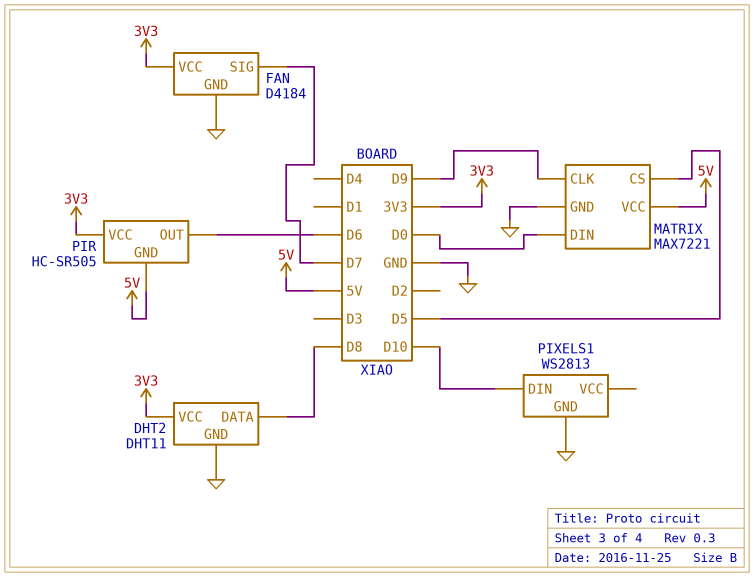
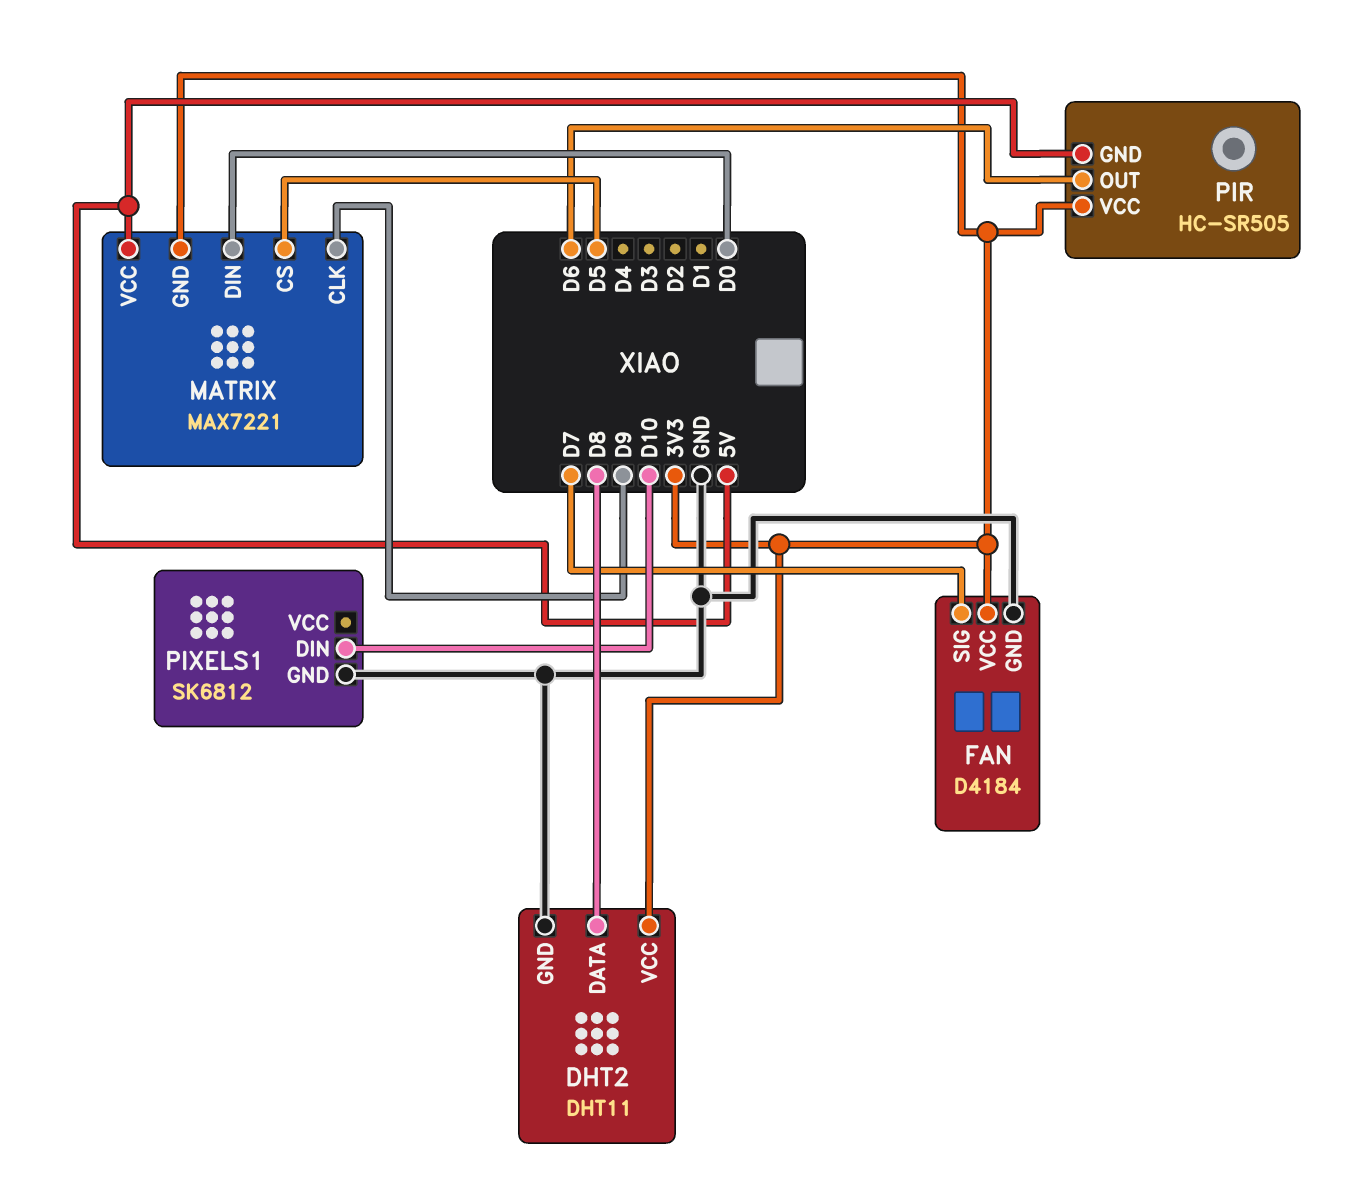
MATRIX pin GND: GND -> 3V3
PIXELS1: WS2813 -> SK6812

